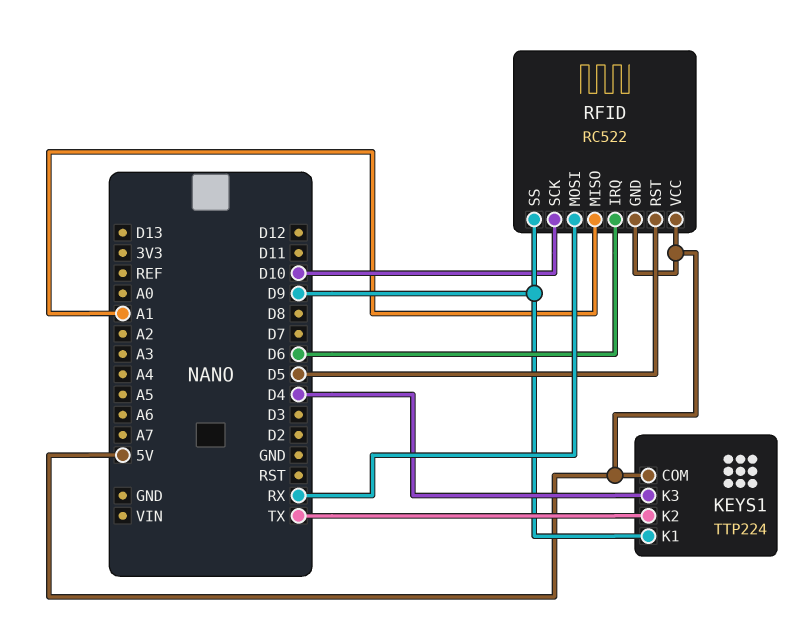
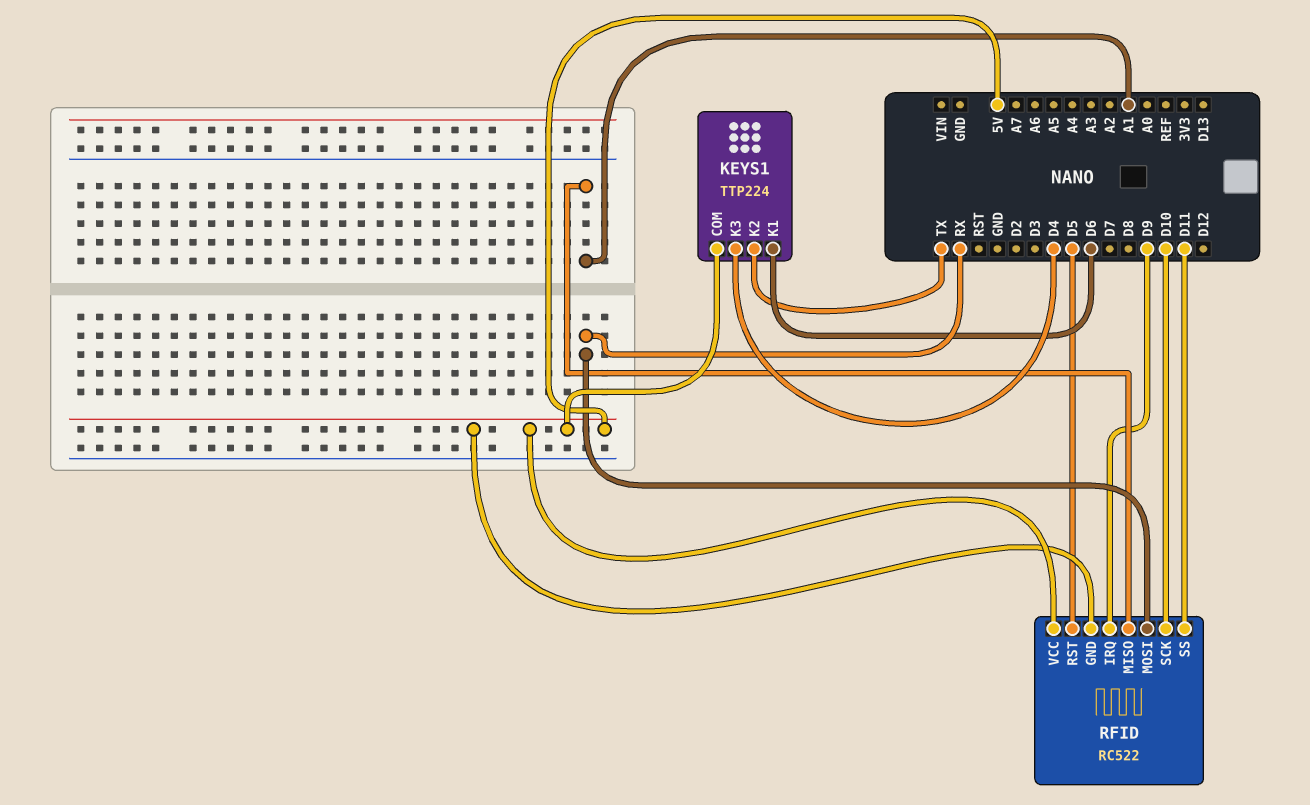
KEYS1 pin K1: D9 -> D6
RFID pin IRQ: D6 -> D9
RFID pin SS: D9 -> D11

